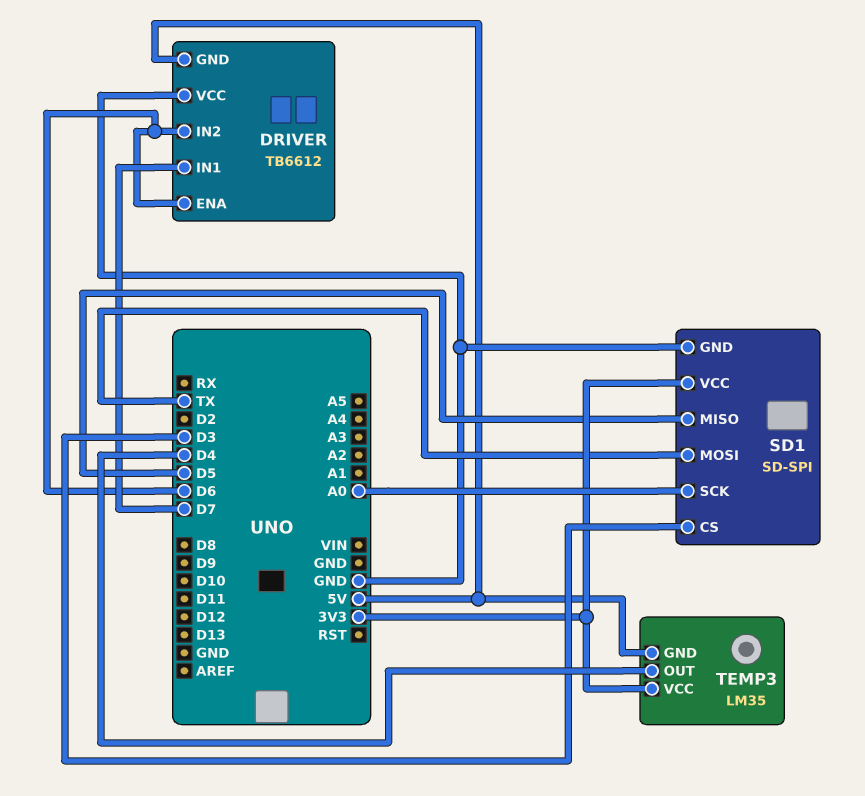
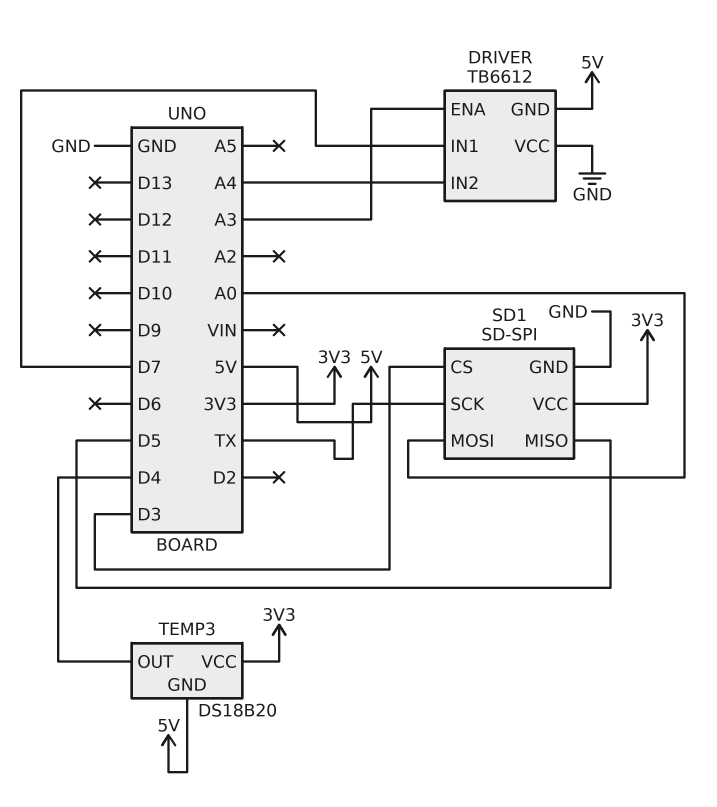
DRIVER pin ENA: D6 -> A3
DRIVER pin IN2: D6 -> A4
SD1 pin MOSI: TX -> A0
SD1 pin SCK: A0 -> TX
TEMP3: LM35 -> DS18B20

